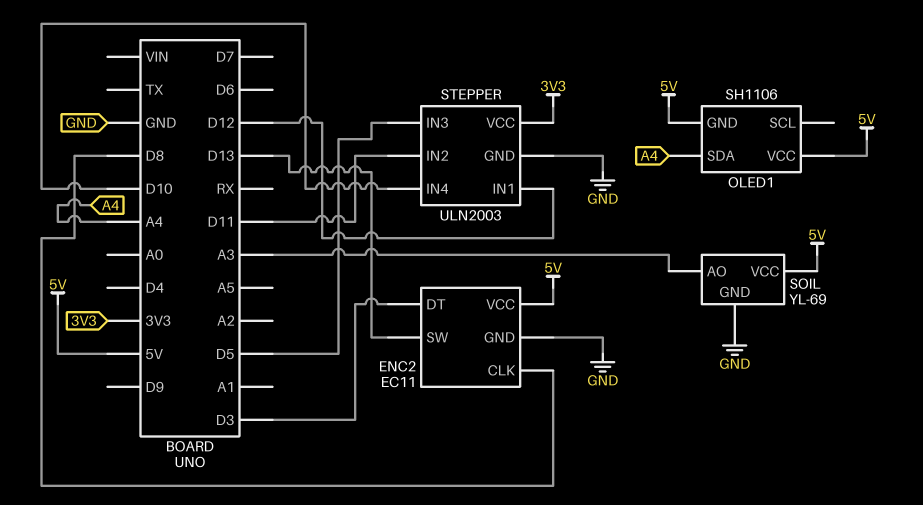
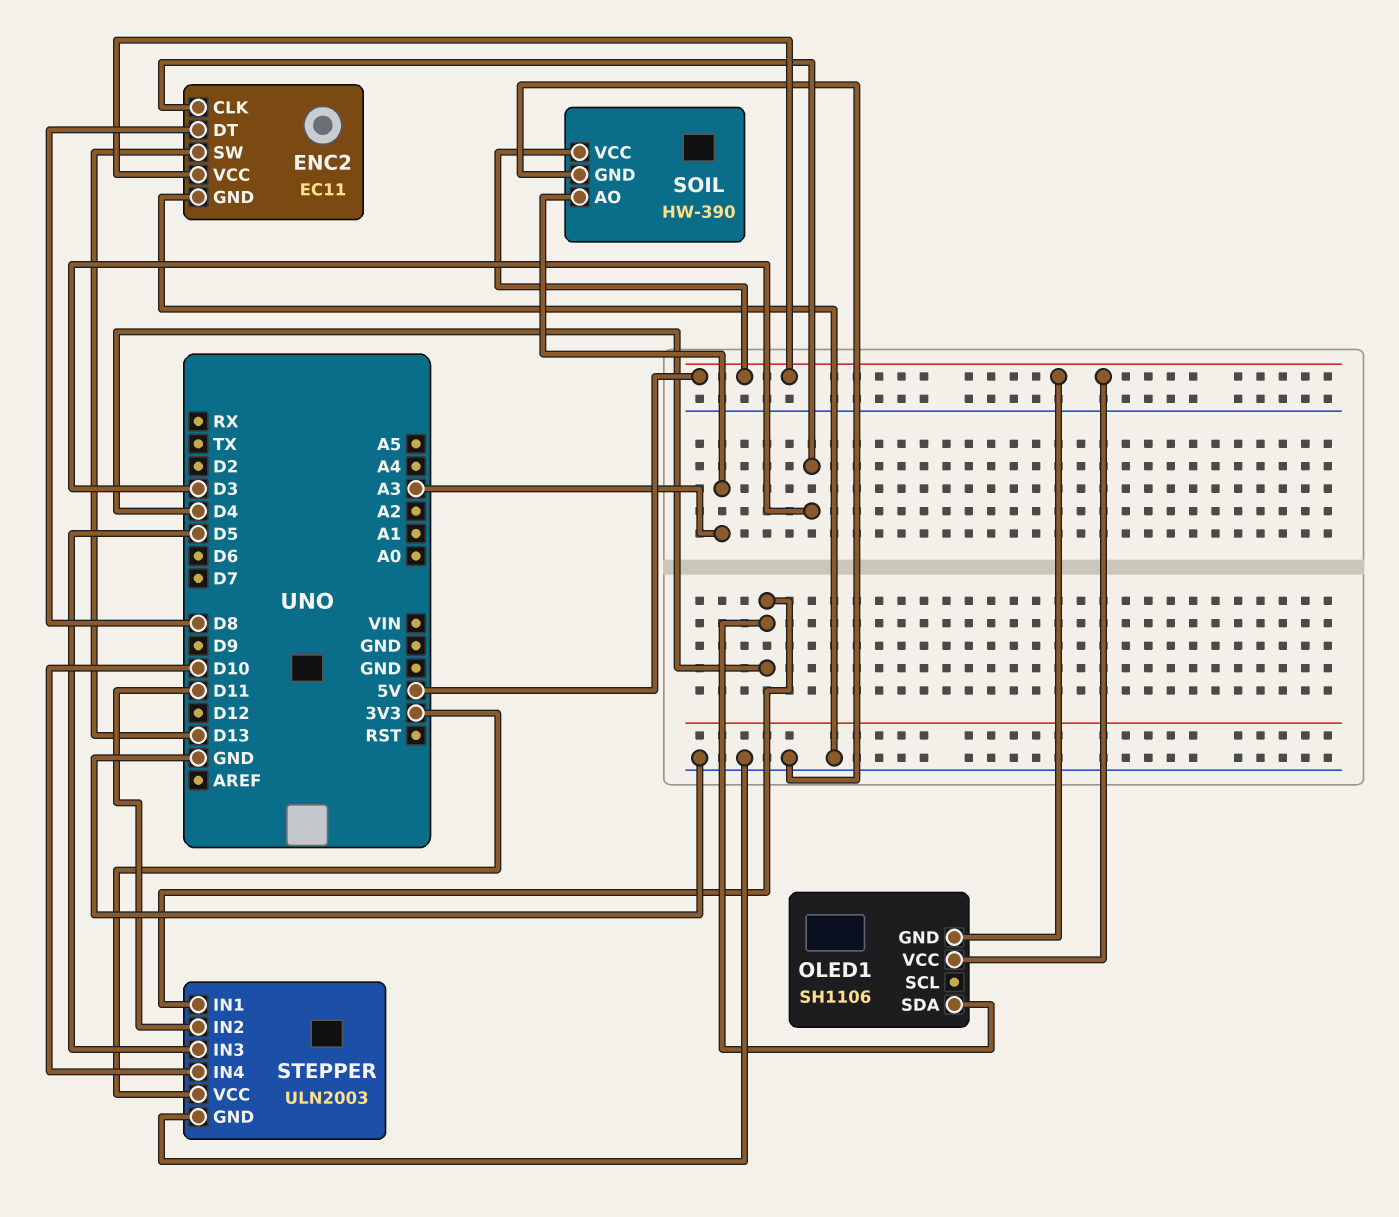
ENC2 pin CLK: D8 -> D3
ENC2 pin DT: D3 -> D8
OLED1 pin SDA: A4 -> D4
SOIL: YL-69 -> HW-390
STEPPER pin IN1: D12 -> D4

